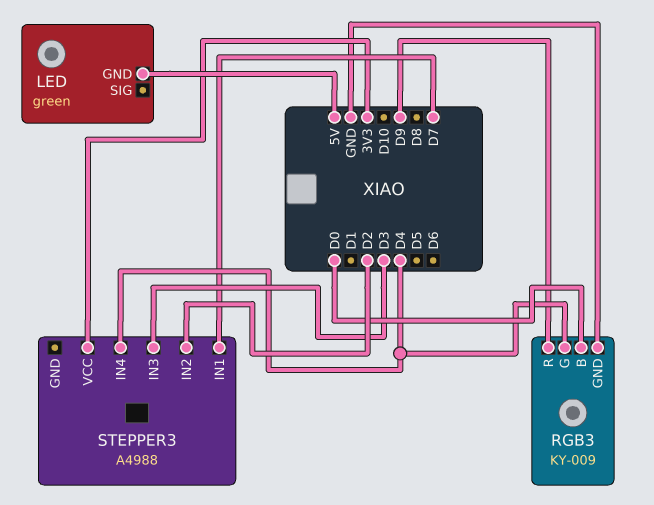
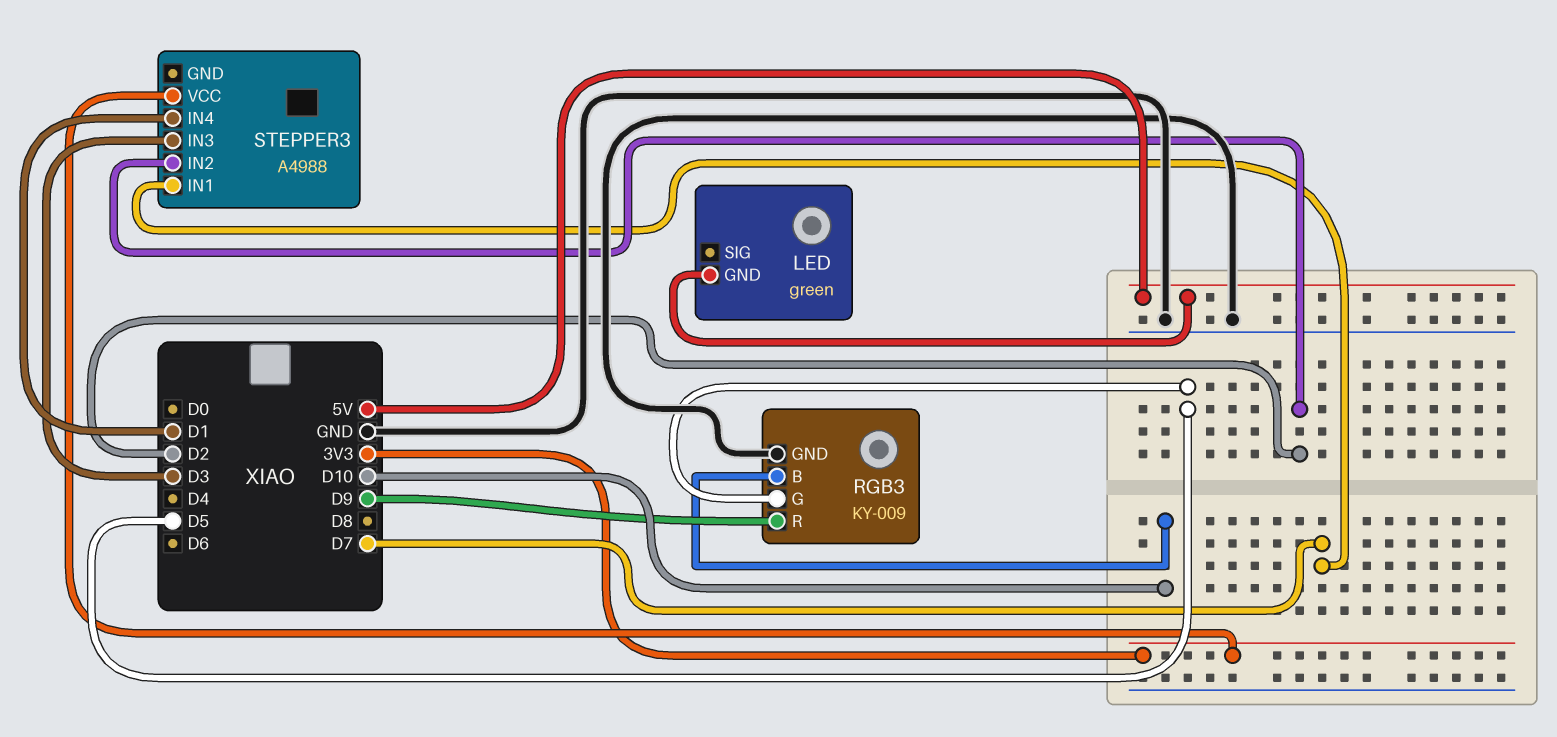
RGB3 pin B: D0 -> D10
RGB3 pin G: D4 -> D5
STEPPER3 pin IN4: D4 -> D1

